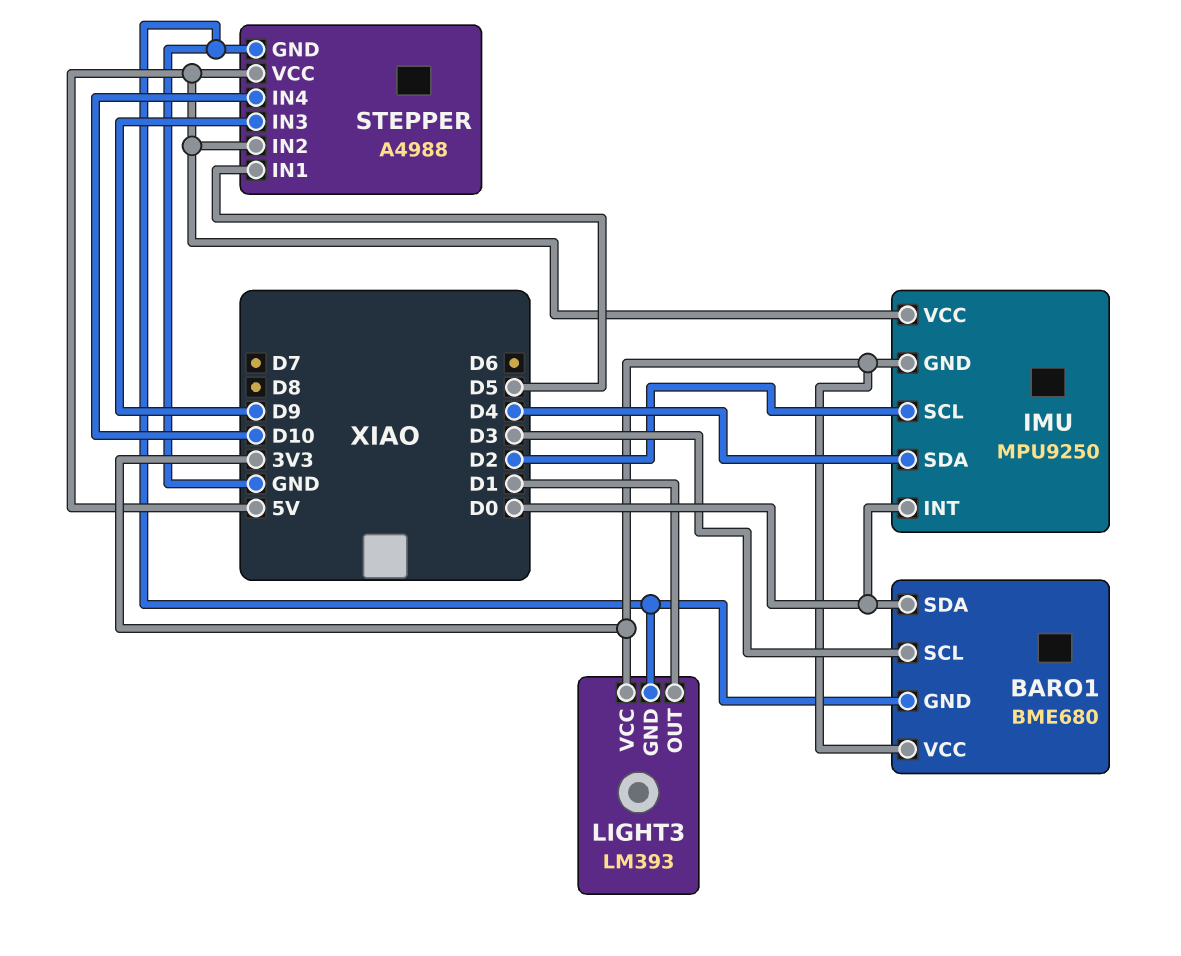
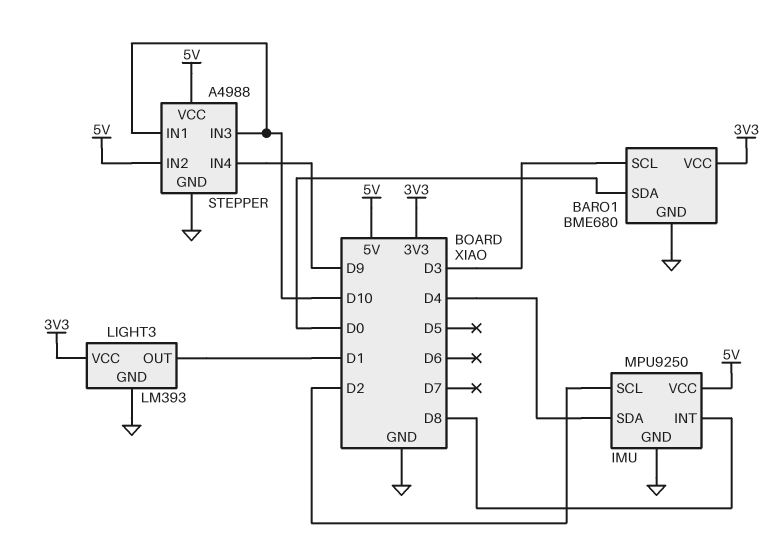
IMU pin GND: 3V3 -> GND
IMU pin INT: D0 -> D8
STEPPER pin IN1: D5 -> D10
STEPPER pin IN3: D9 -> D10
STEPPER pin IN4: D10 -> D9

